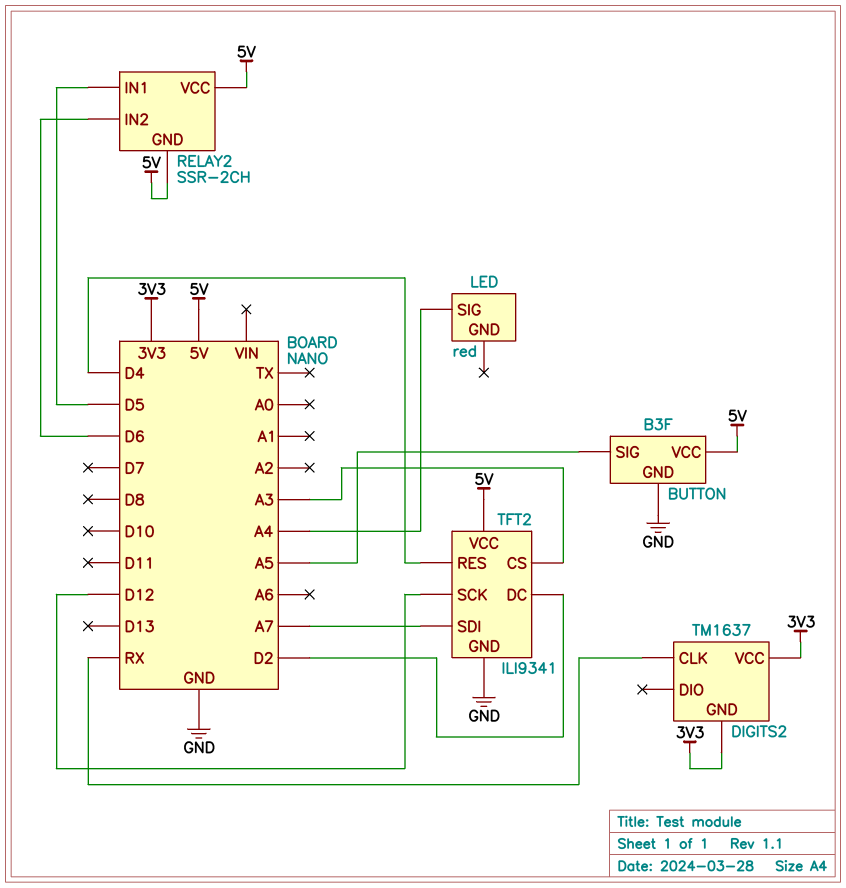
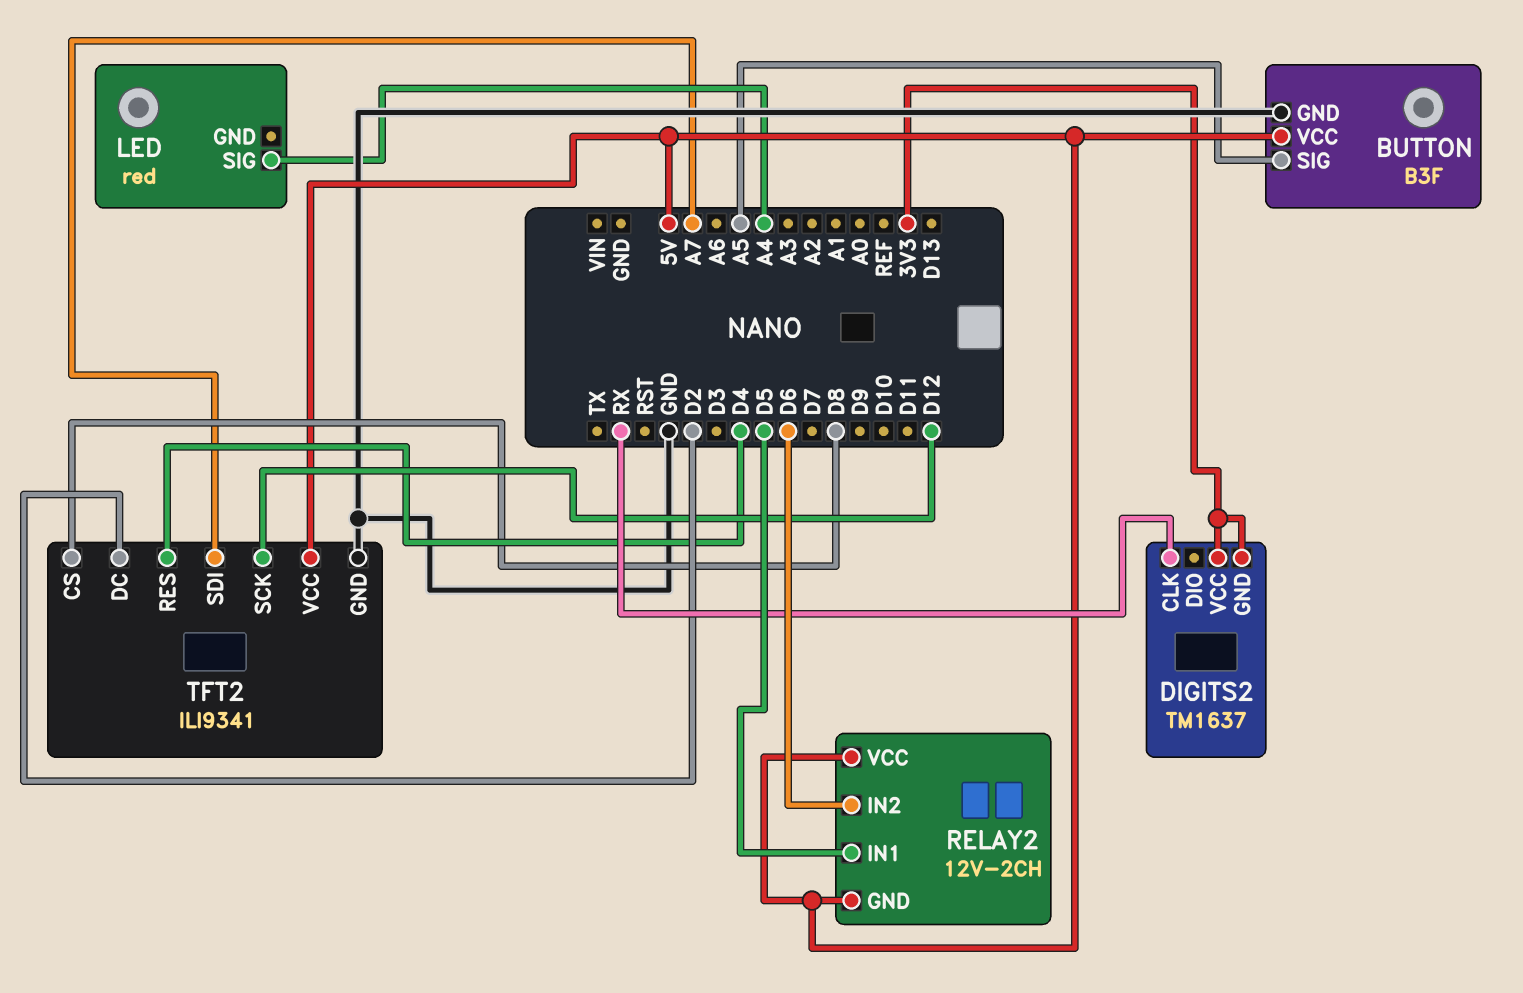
RELAY2: SSR-2CH -> 12V-2CH
TFT2 pin CS: A3 -> D8

